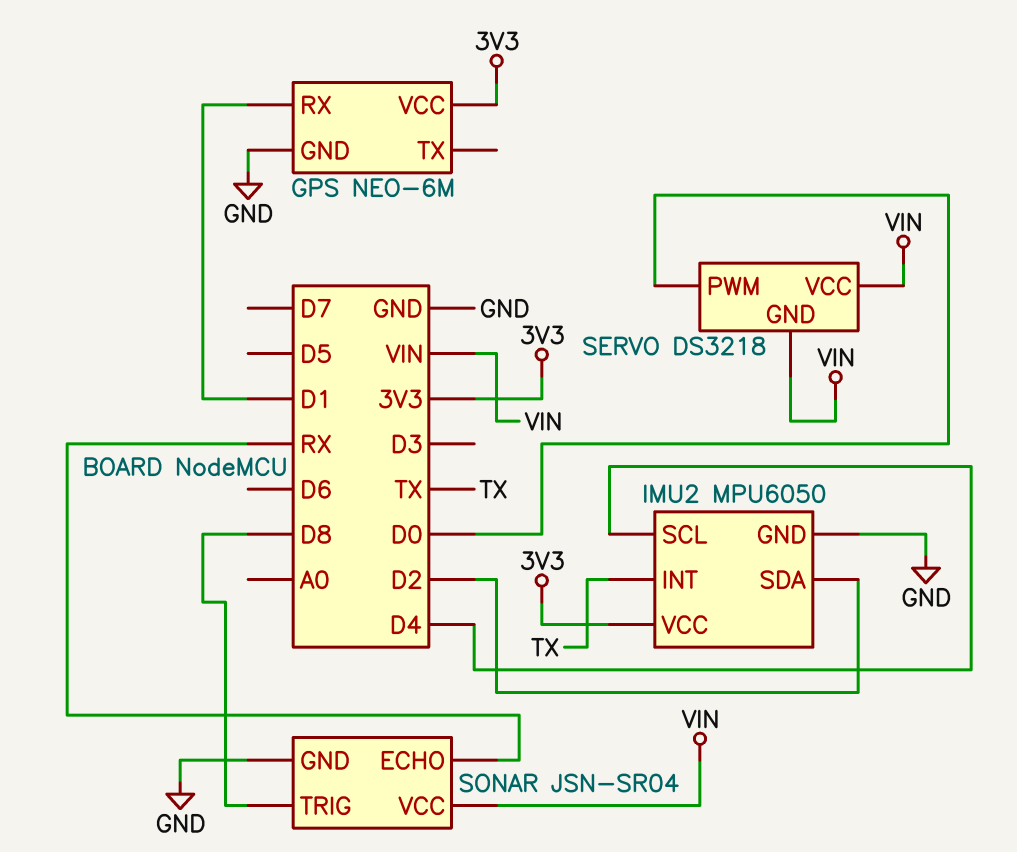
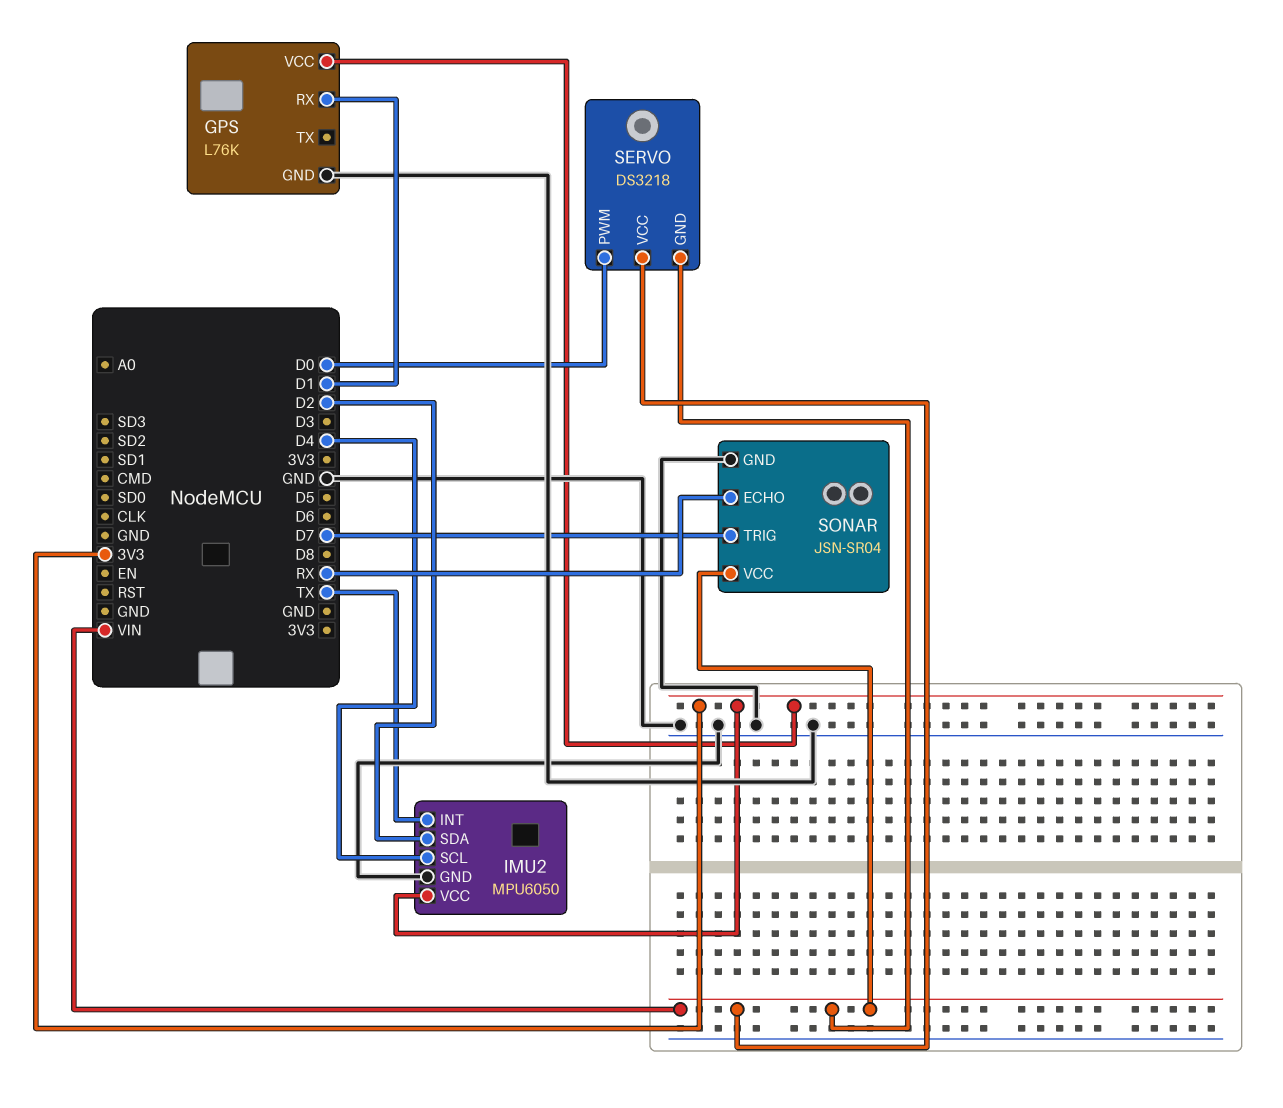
GPS: NEO-6M -> L76K
SONAR pin TRIG: D8 -> D7

